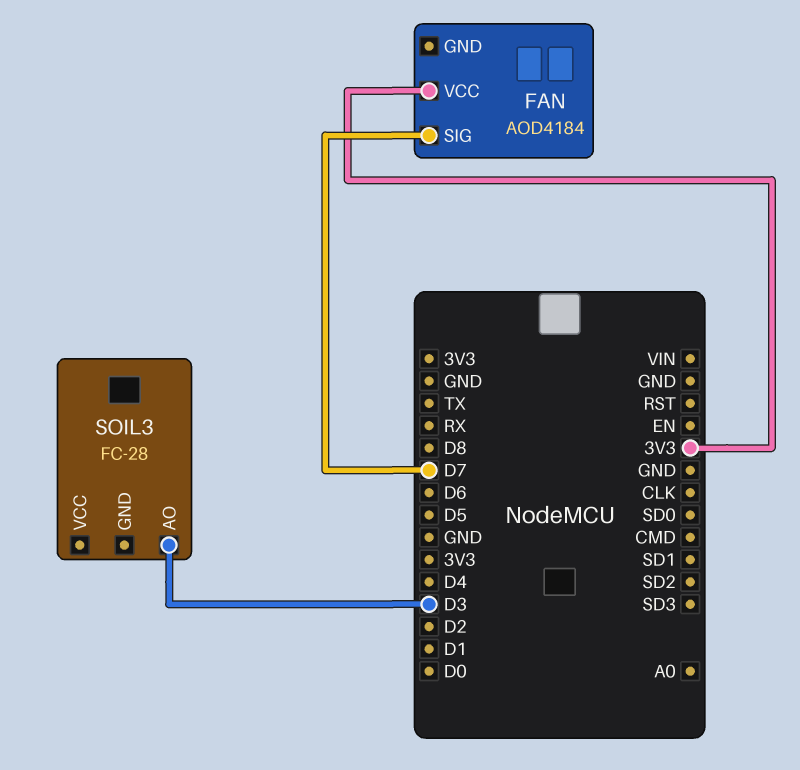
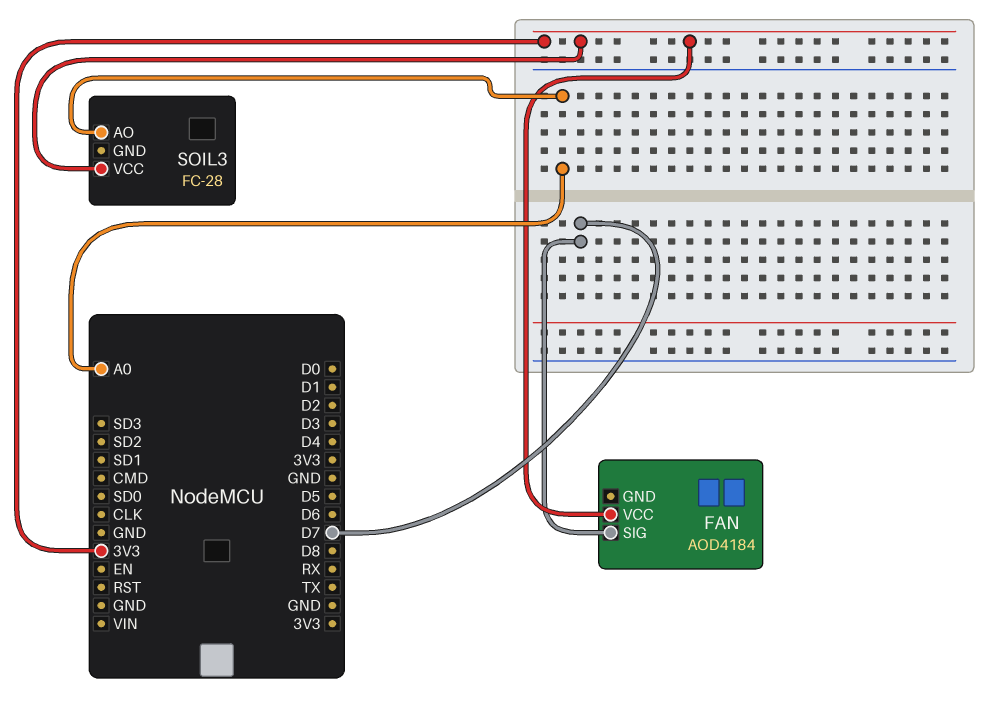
SOIL3 pin AO: D3 -> A0
SOIL3 pin VCC: none -> 3V3

